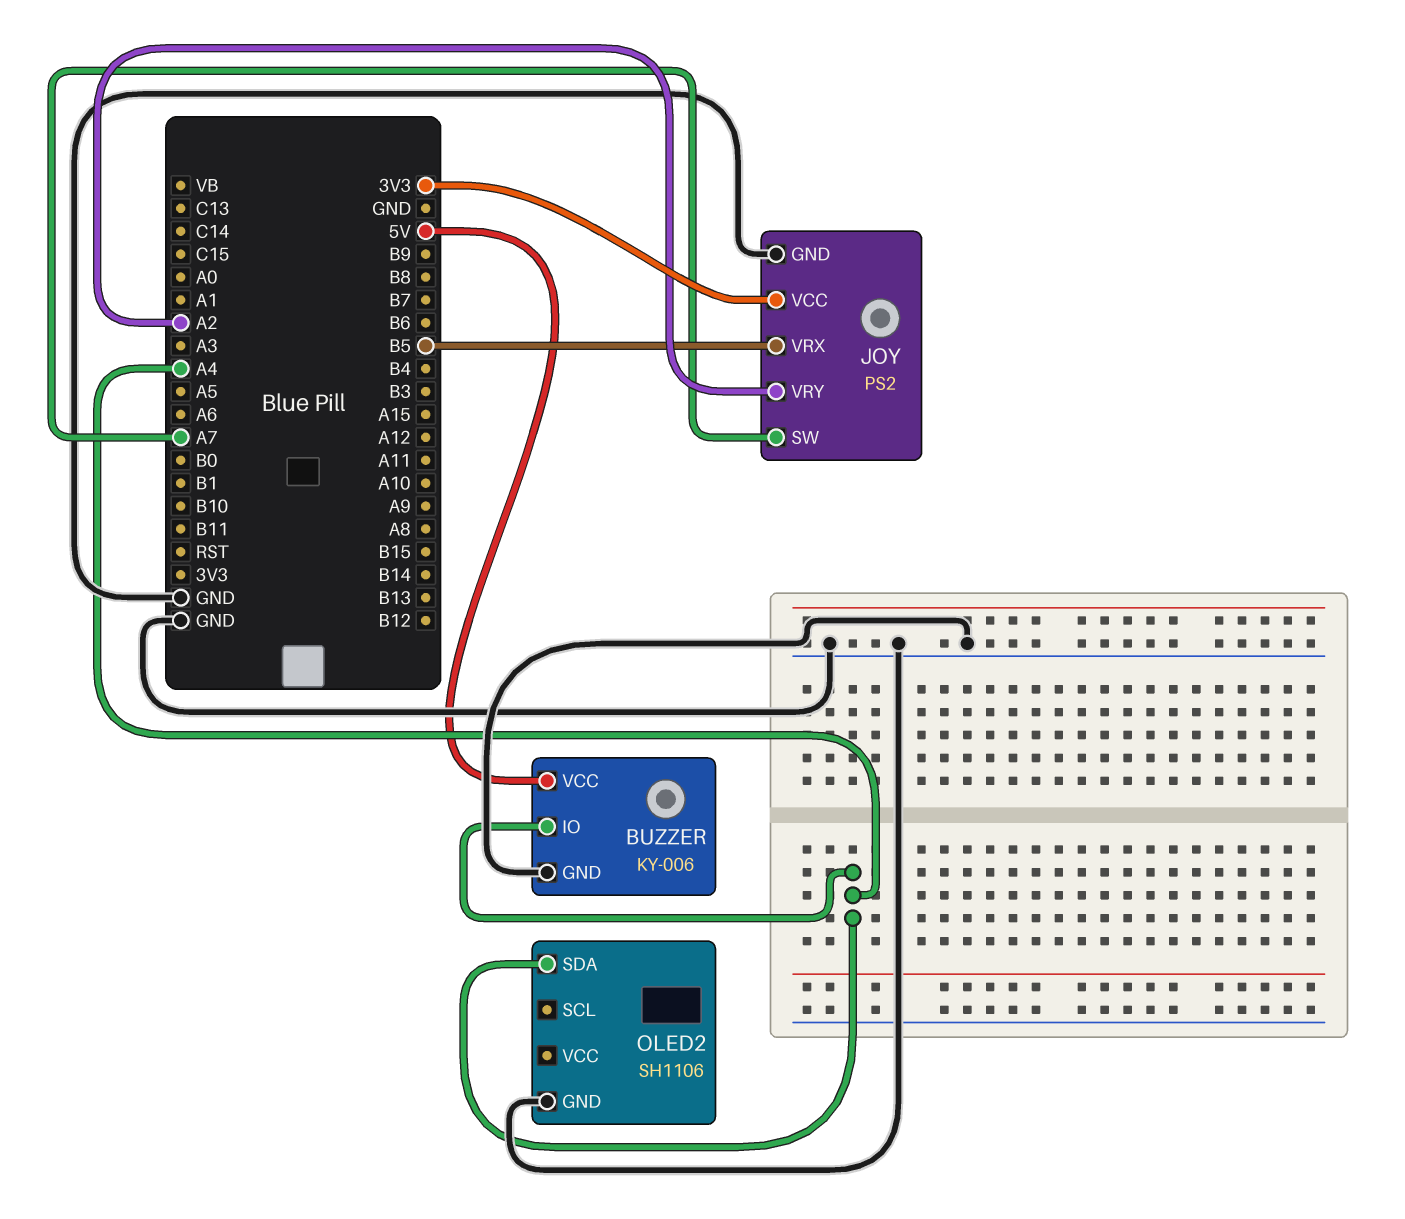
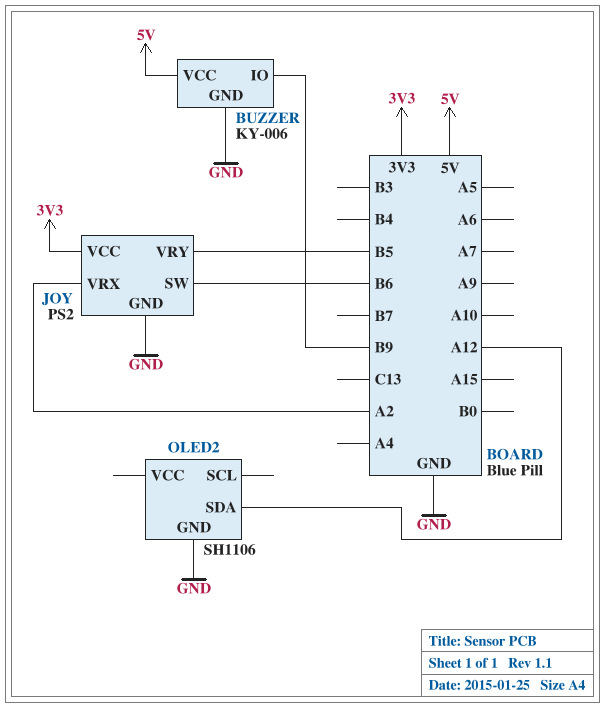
BUZZER pin IO: A4 -> B9
JOY pin SW: A7 -> B6
JOY pin VRX: B5 -> A2
JOY pin VRY: A2 -> B5
OLED2 pin SDA: A4 -> A12

